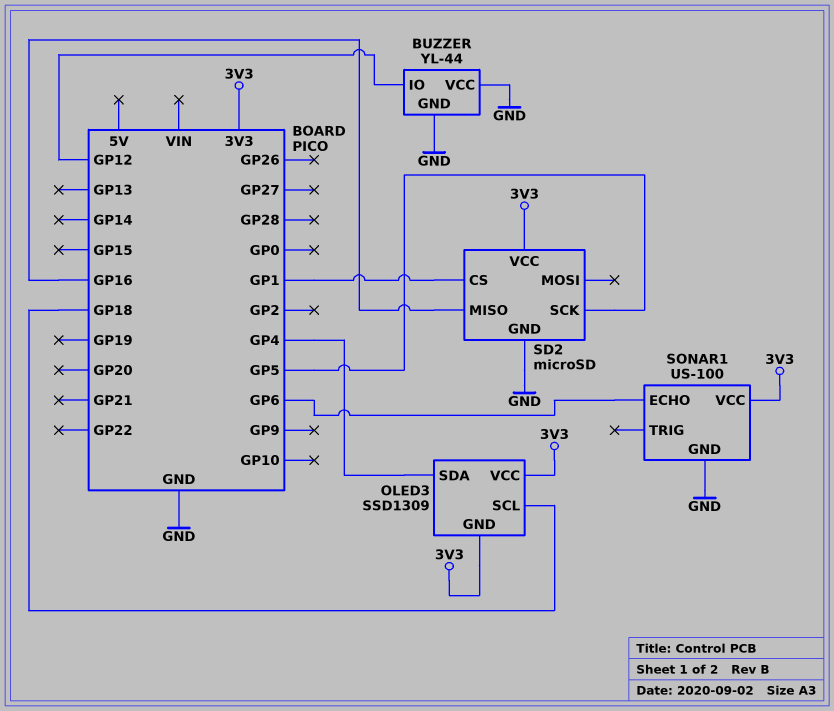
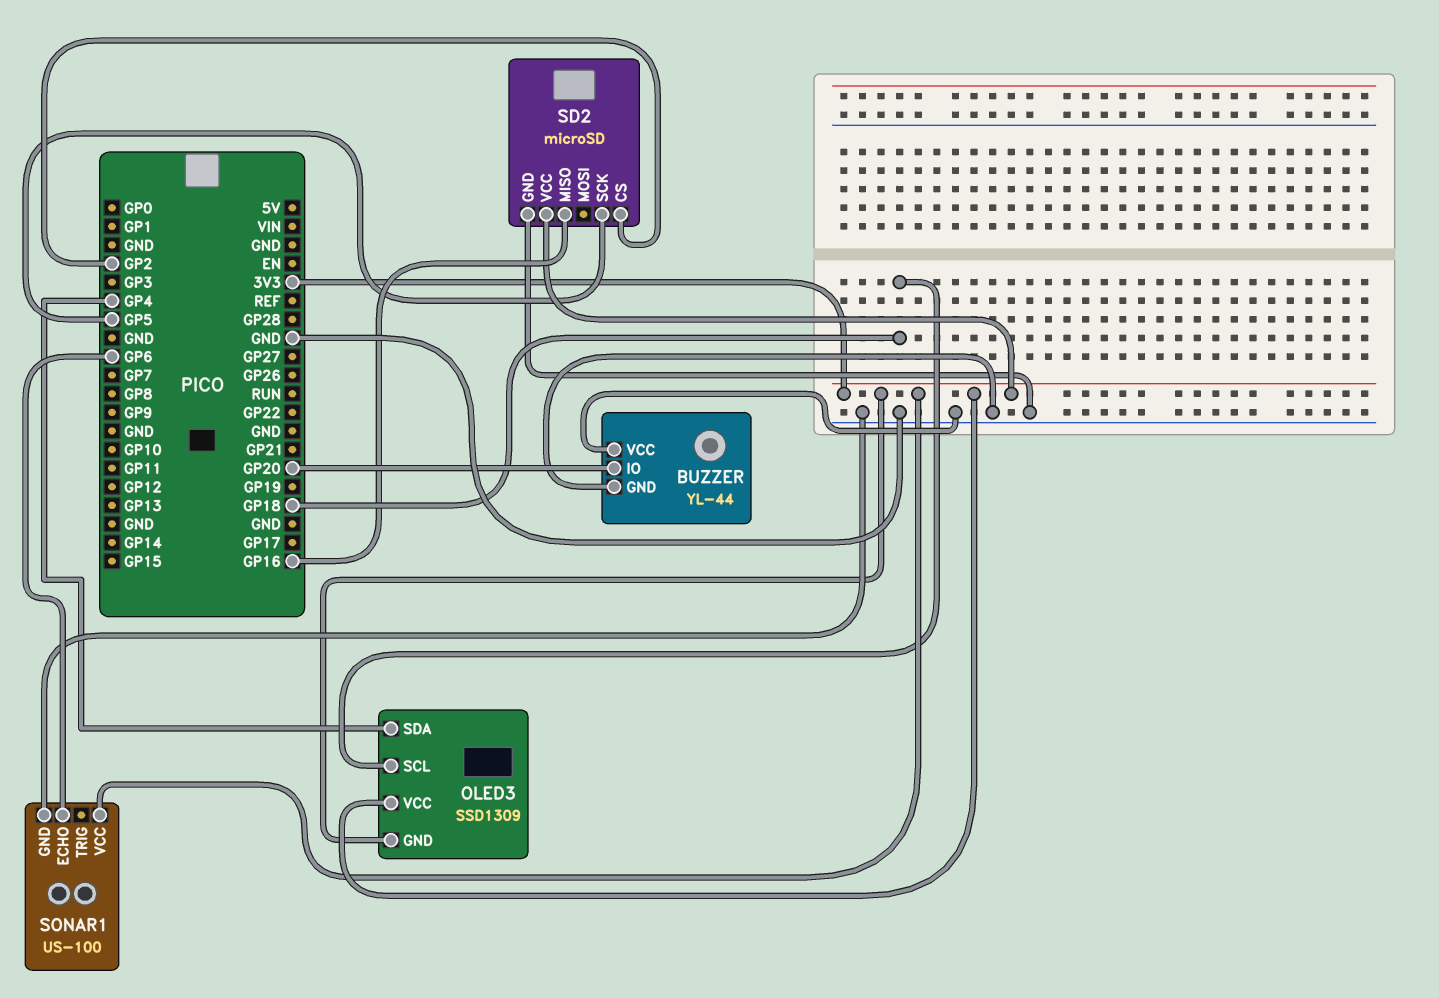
BUZZER pin IO: GP12 -> GP20
SD2 pin CS: GP1 -> GP2

